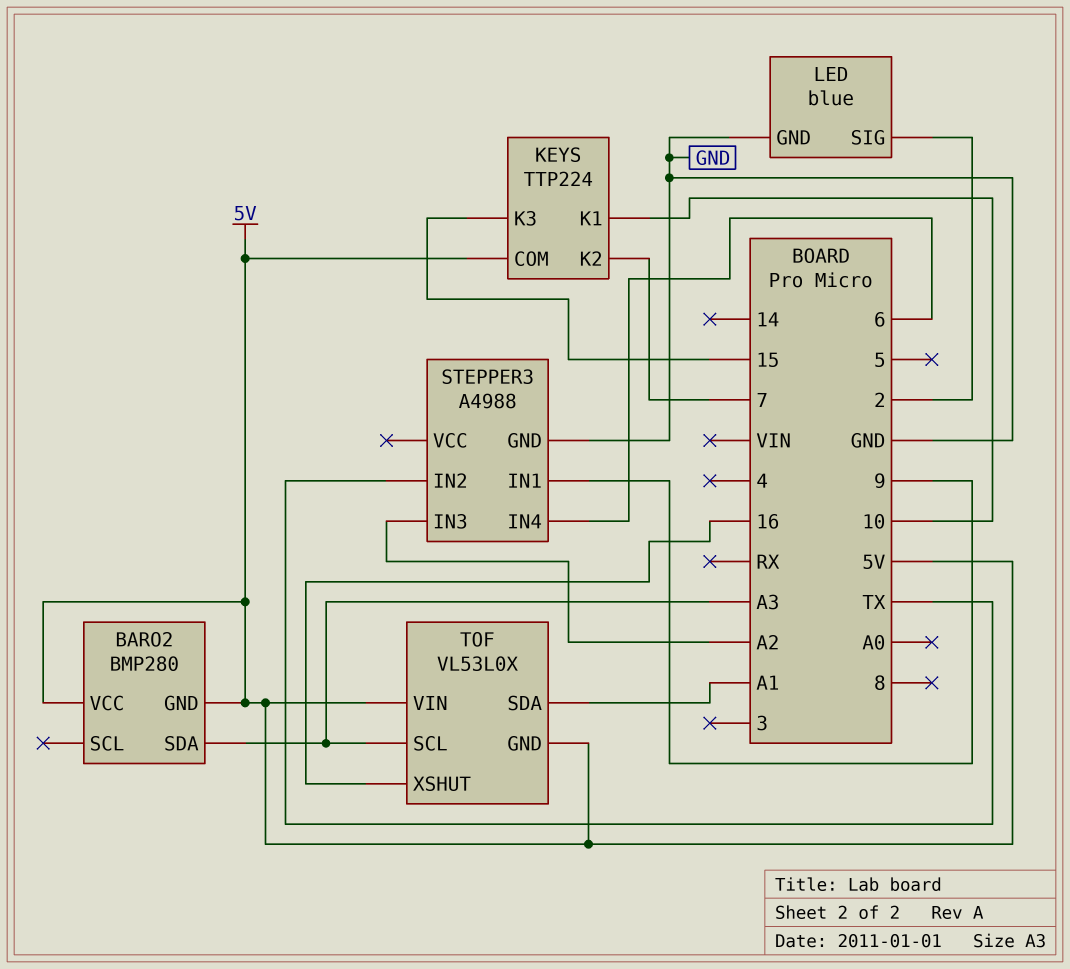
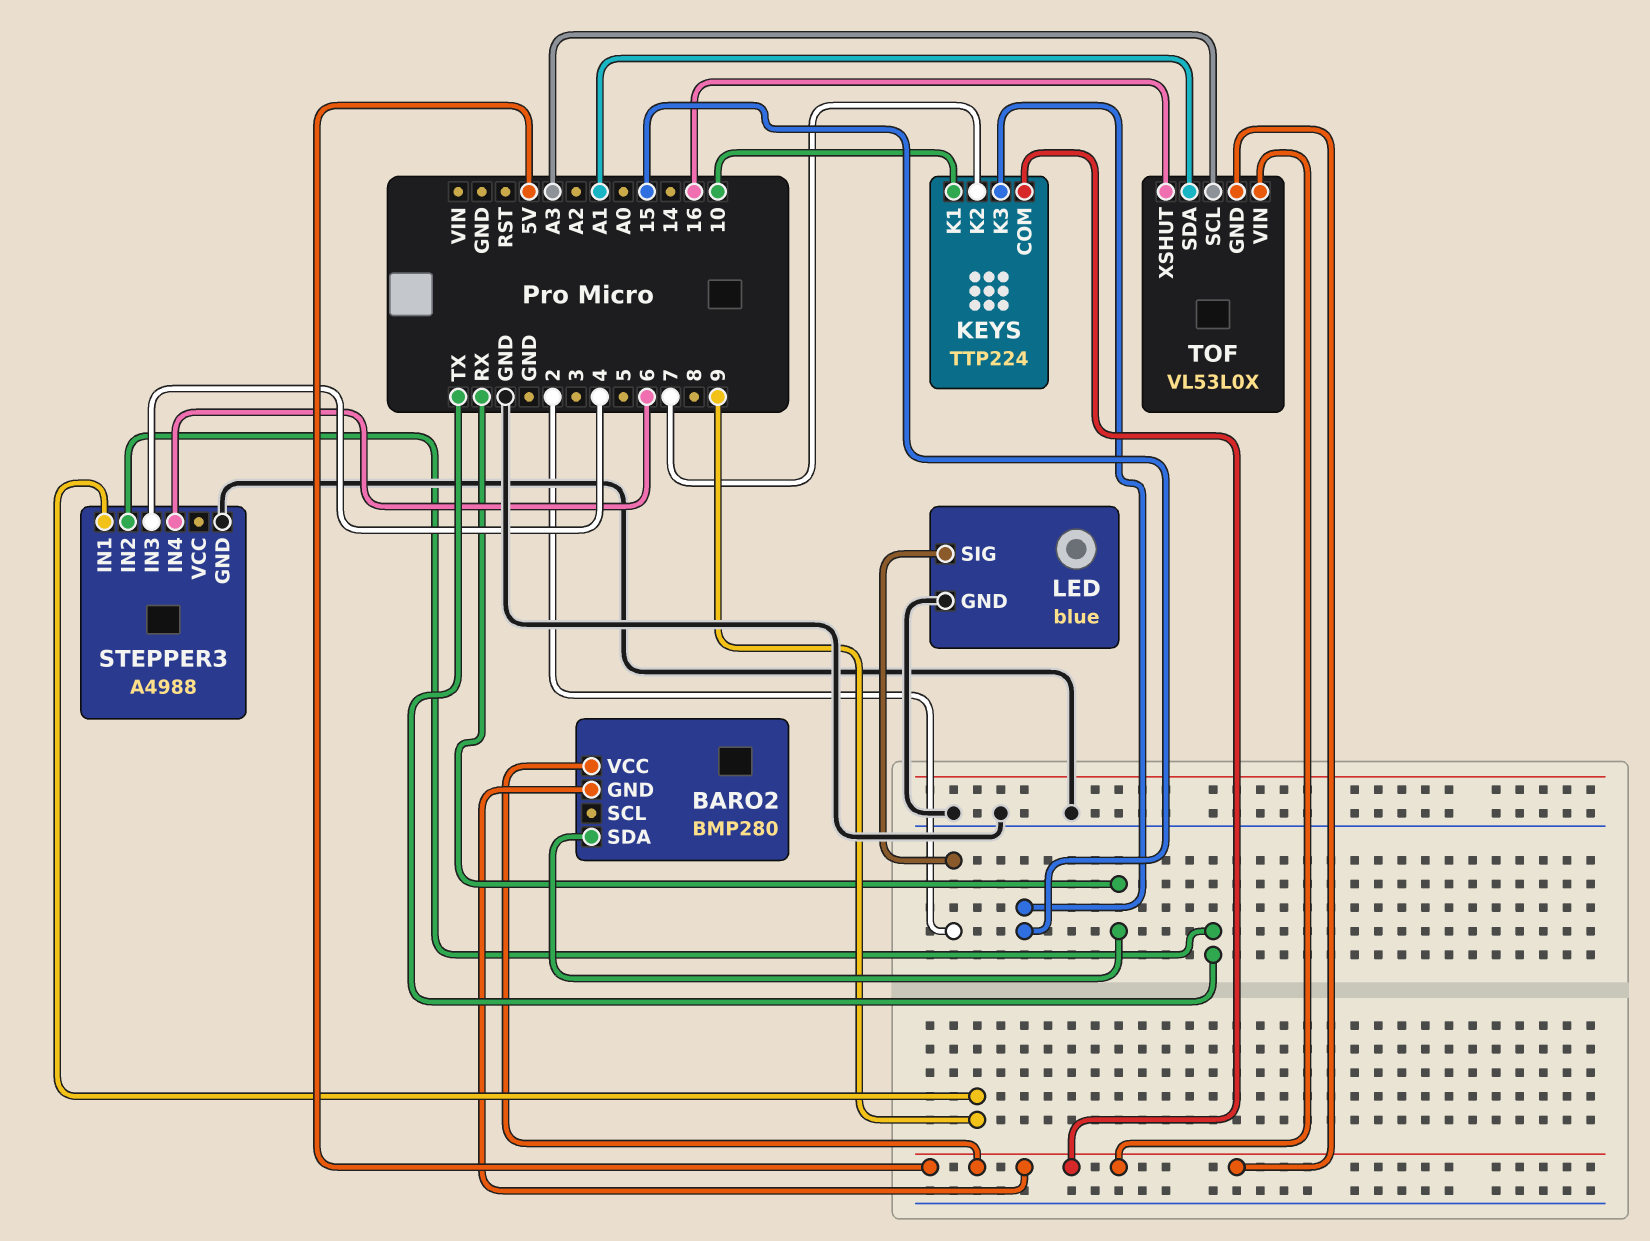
BARO2 pin SDA: A3 -> RX
STEPPER3 pin IN3: A2 -> 4

